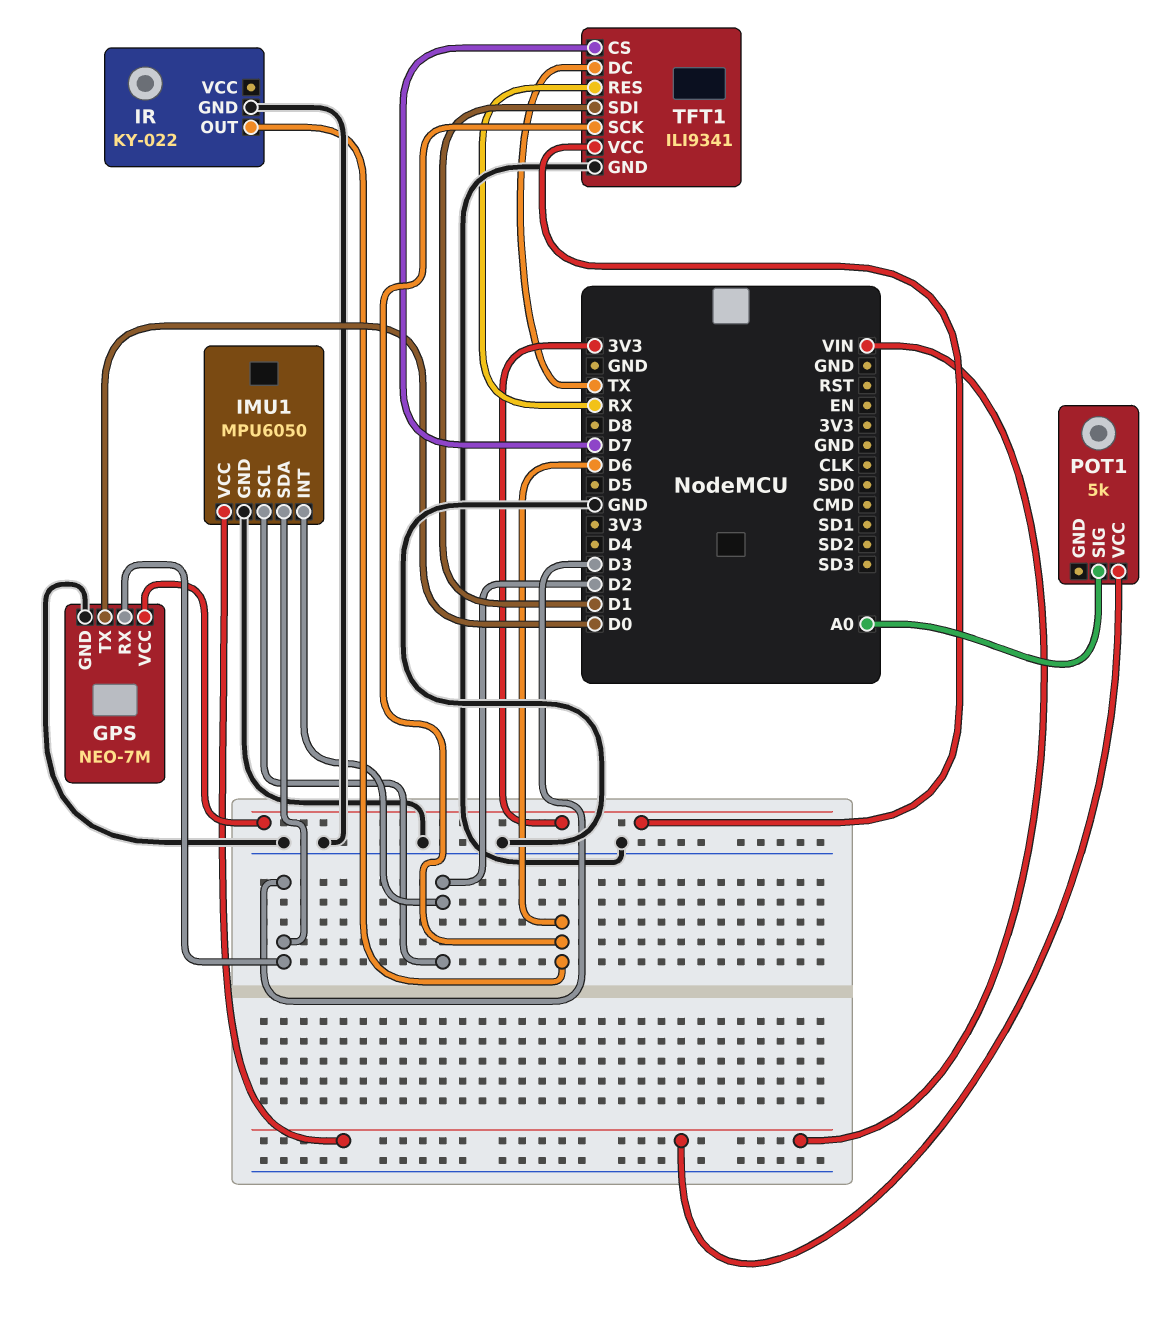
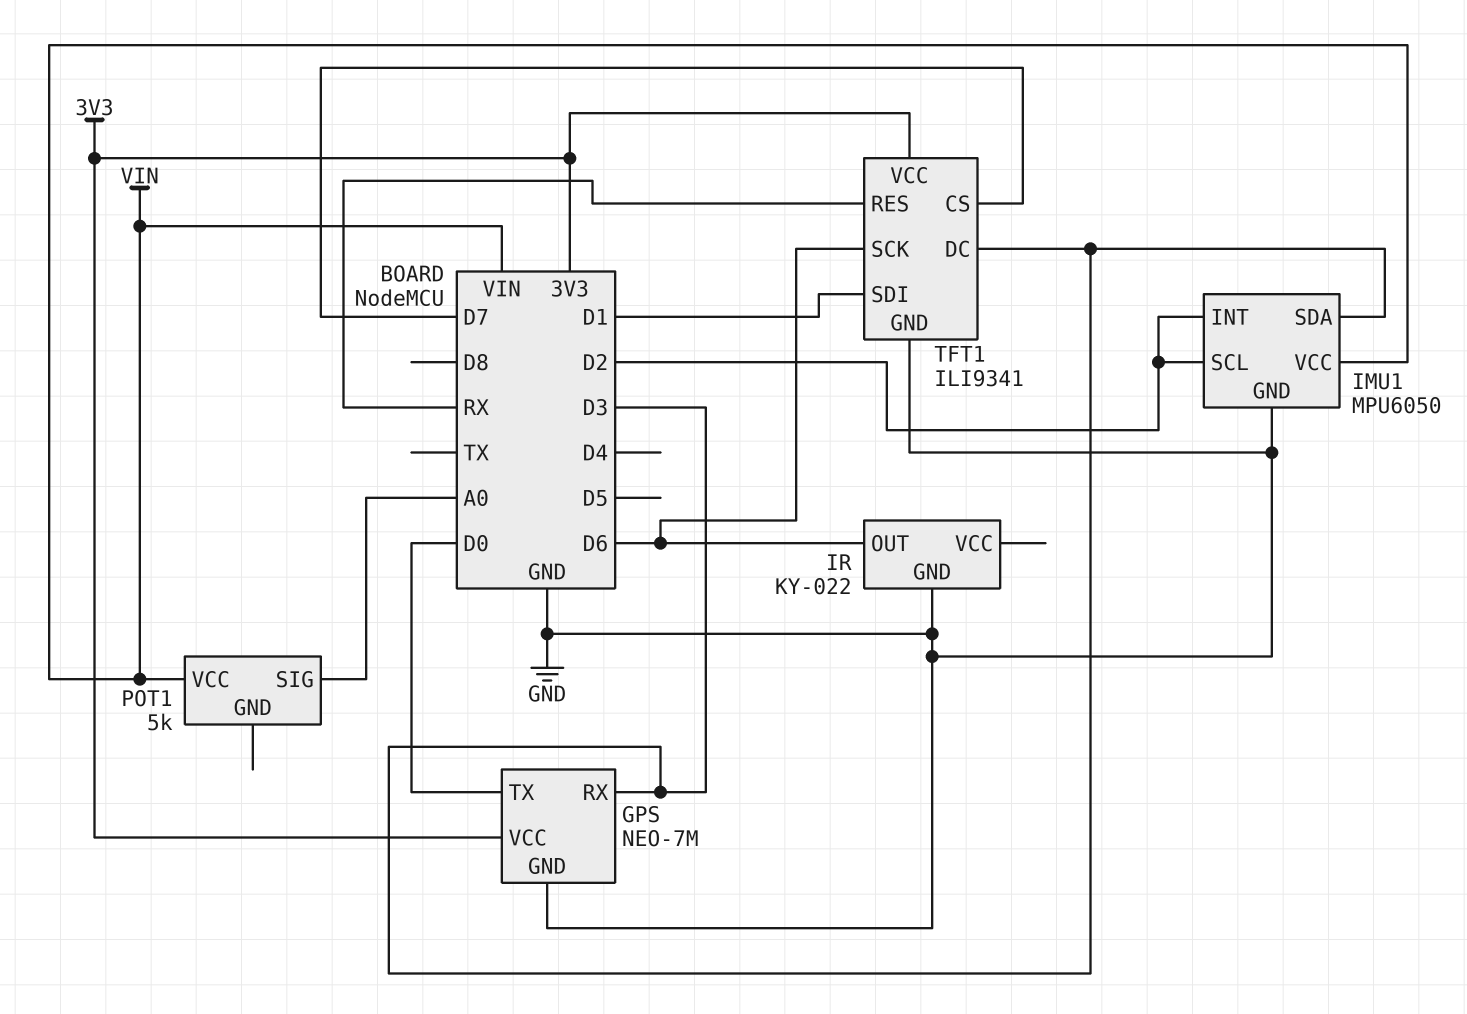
TFT1 pin DC: TX -> D3

